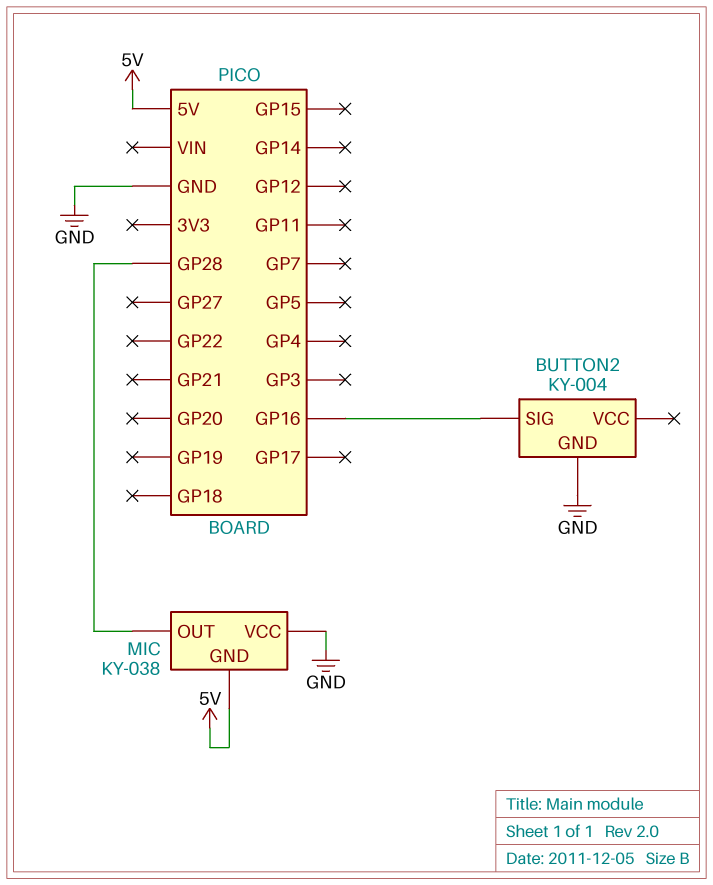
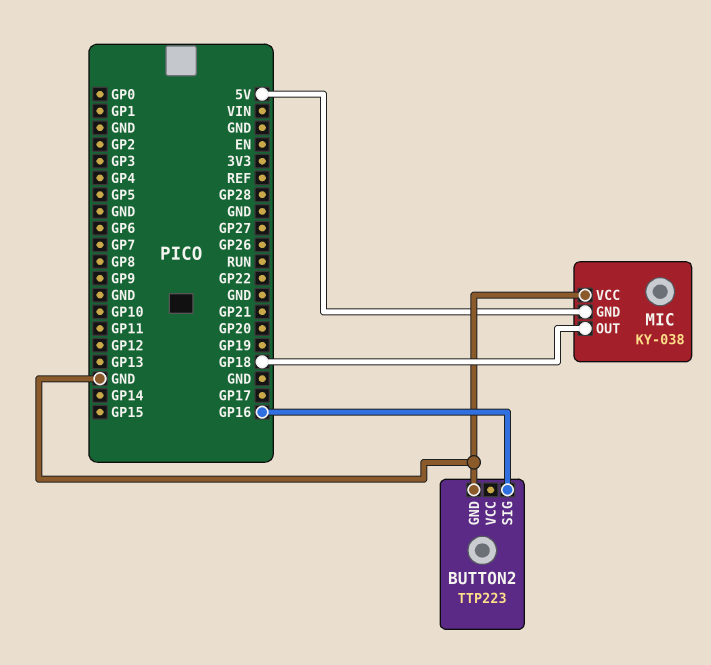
BUTTON2: KY-004 -> TTP223
MIC pin OUT: GP28 -> GP18

